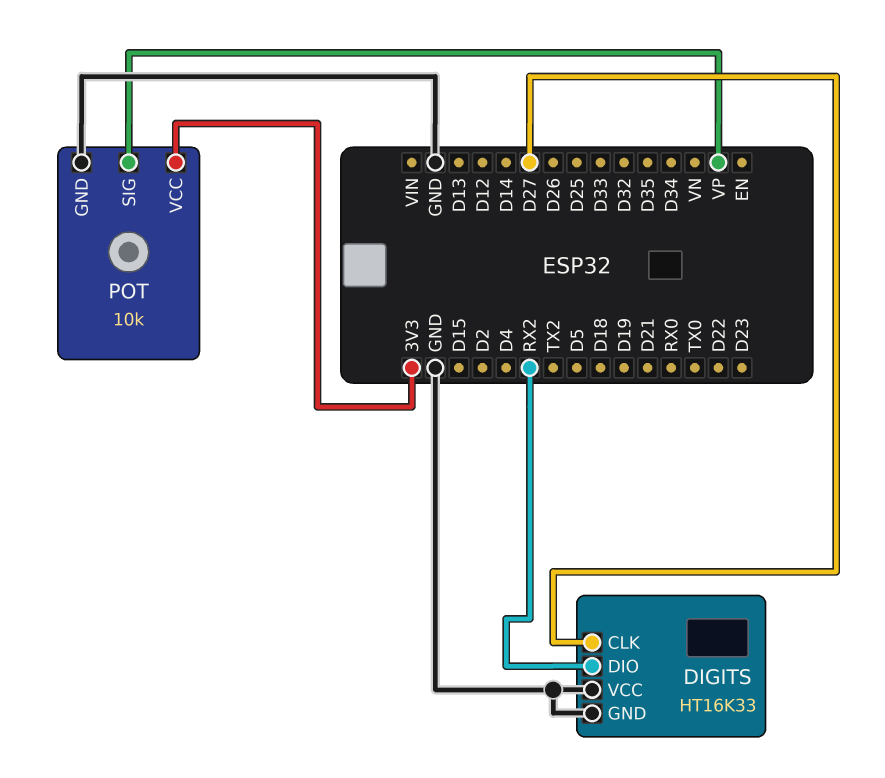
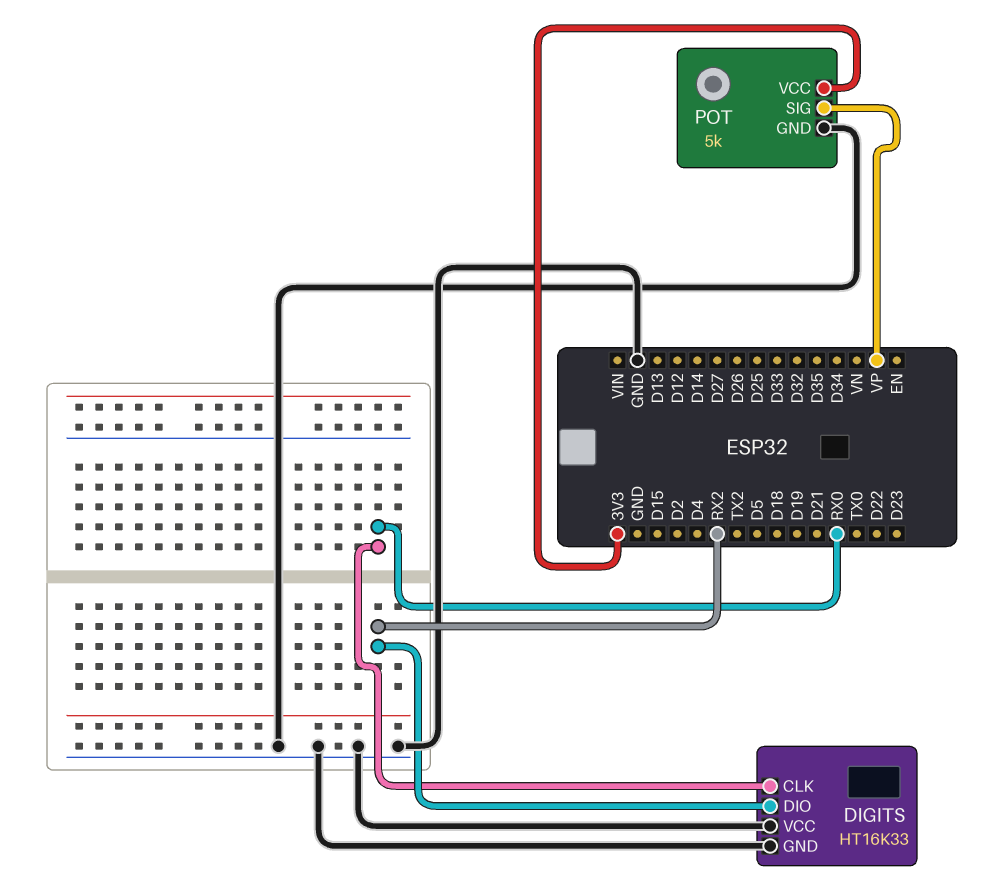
DIGITS pin CLK: D27 -> RX0
POT: 10k -> 5k

